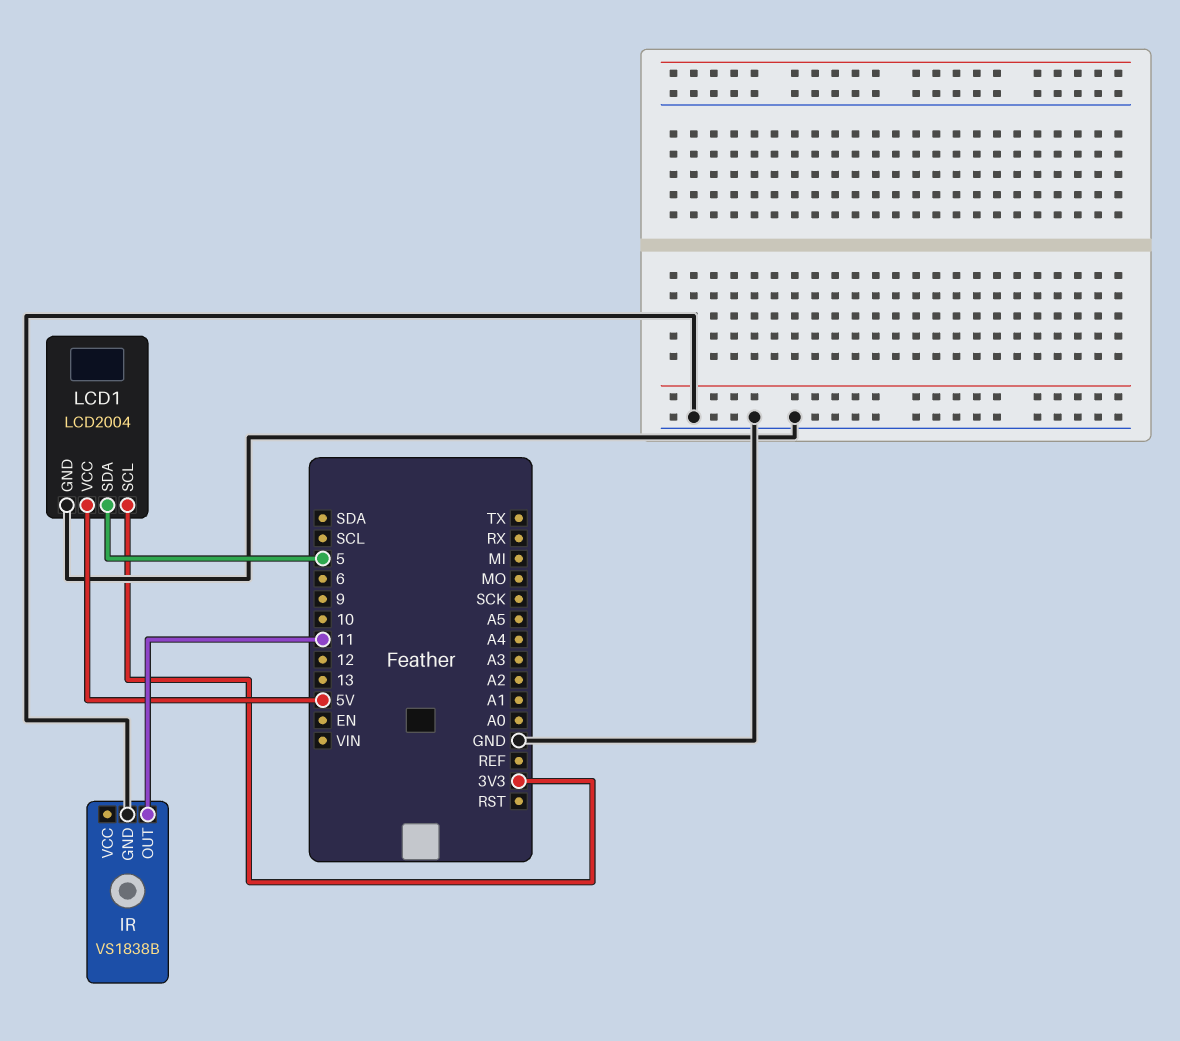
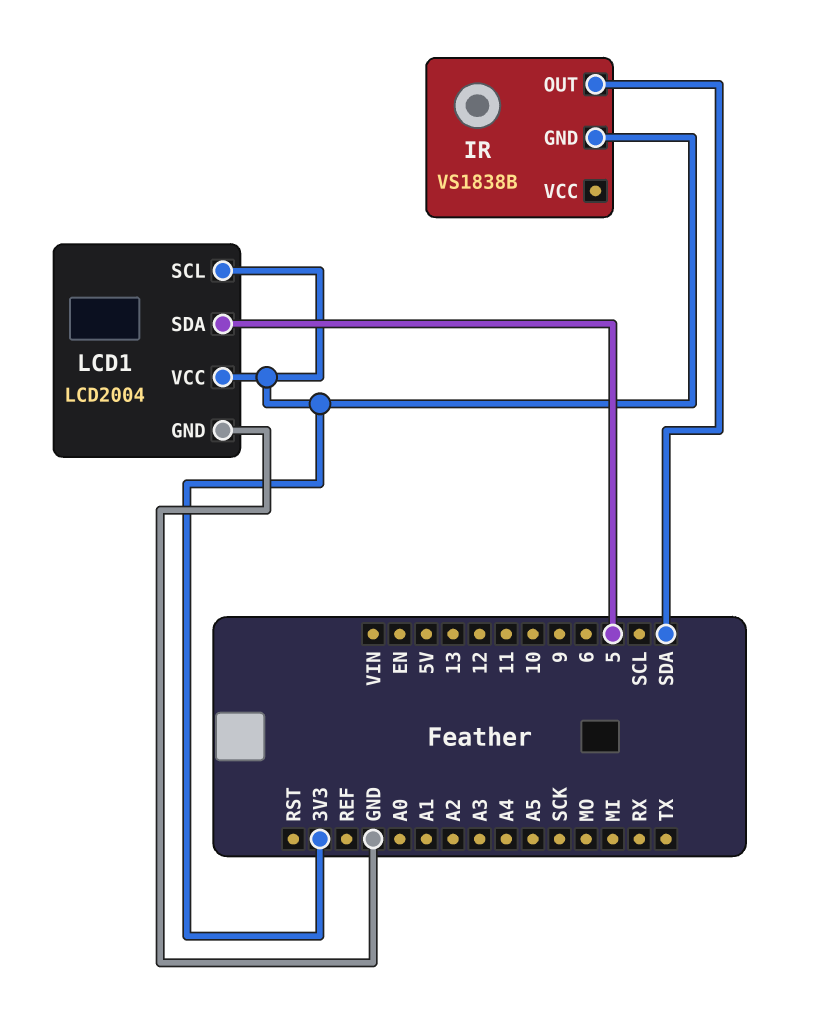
IR pin GND: GND -> 3V3
IR pin OUT: 11 -> SDA
LCD1 pin VCC: 5V -> 3V3

